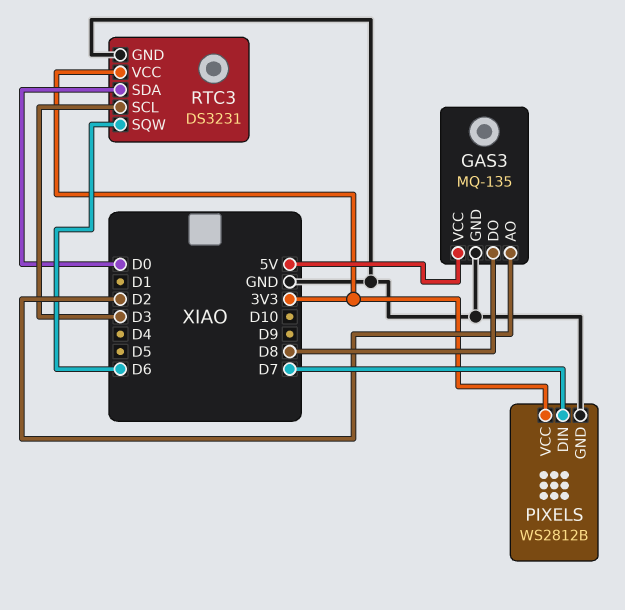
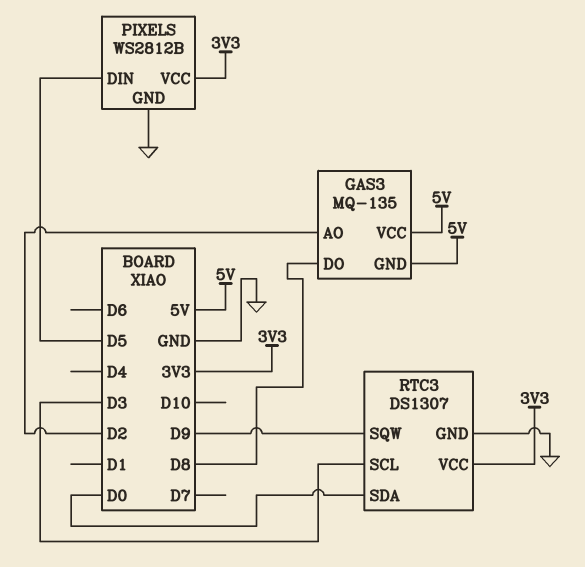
GAS3 pin GND: GND -> 5V
PIXELS pin DIN: D7 -> D5
RTC3: DS3231 -> DS1307
RTC3 pin SQW: D6 -> D9

